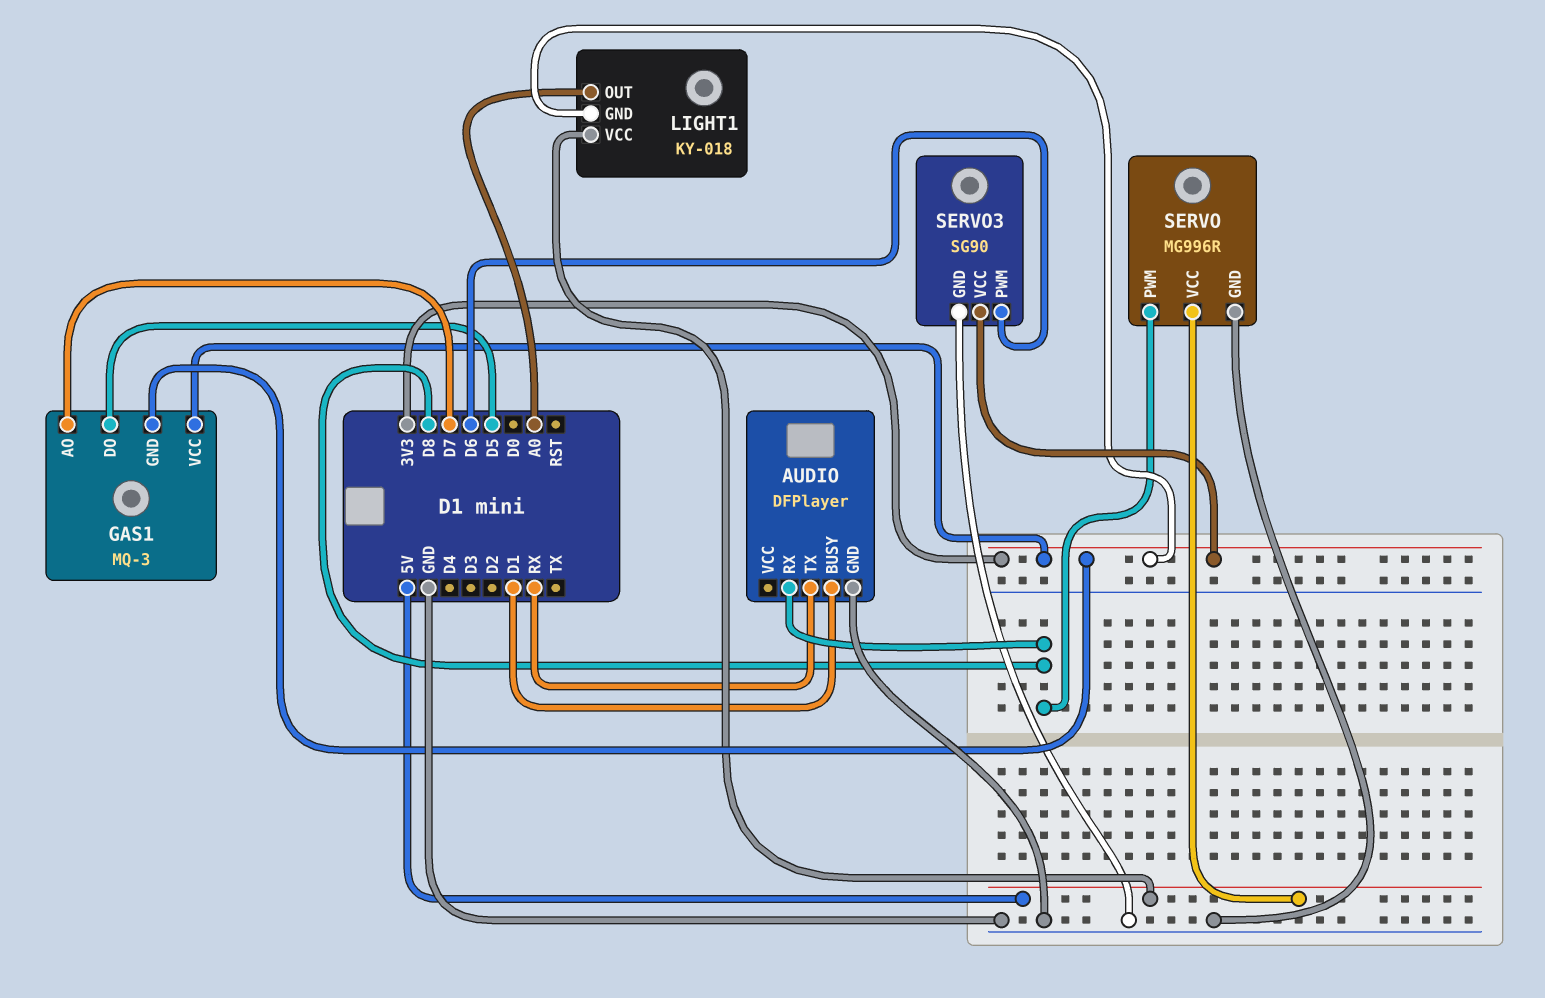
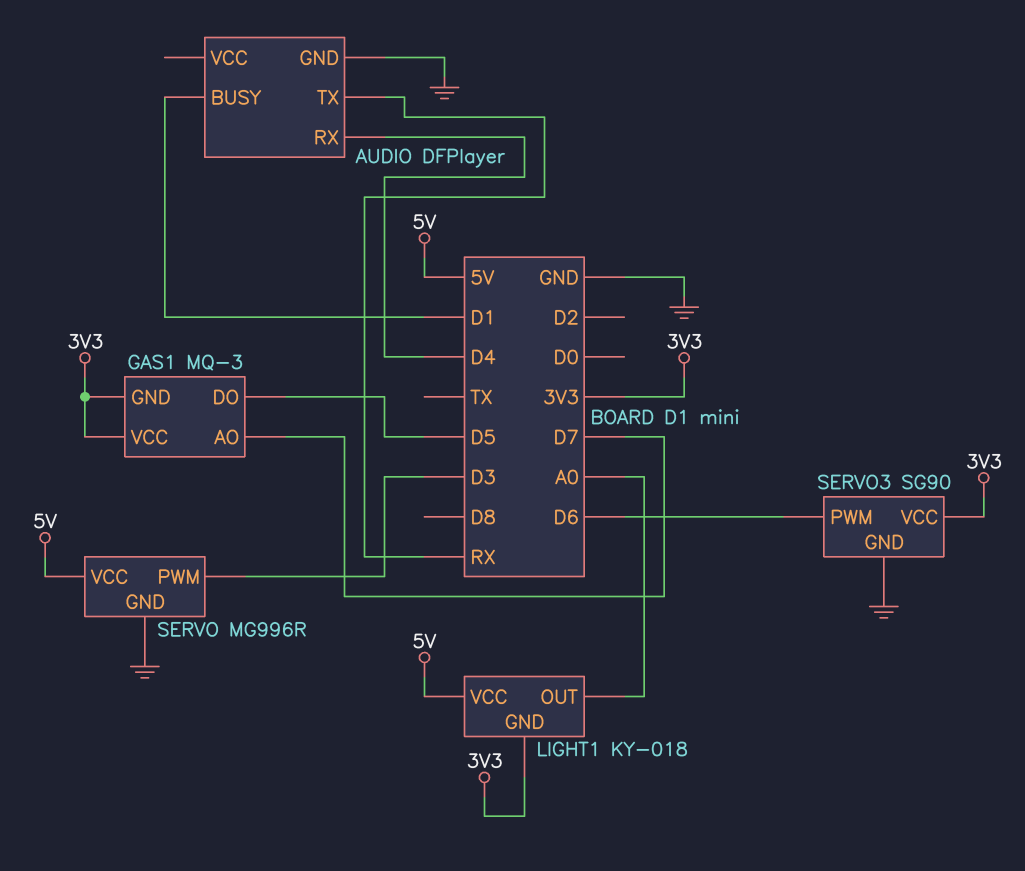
AUDIO pin RX: D8 -> D4
SERVO pin PWM: D8 -> D3

